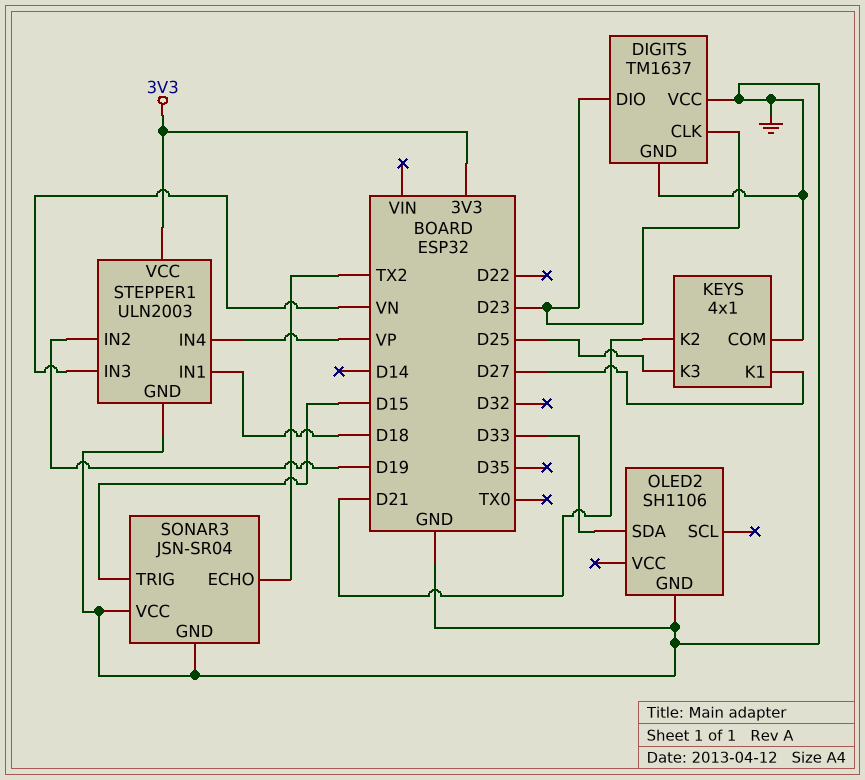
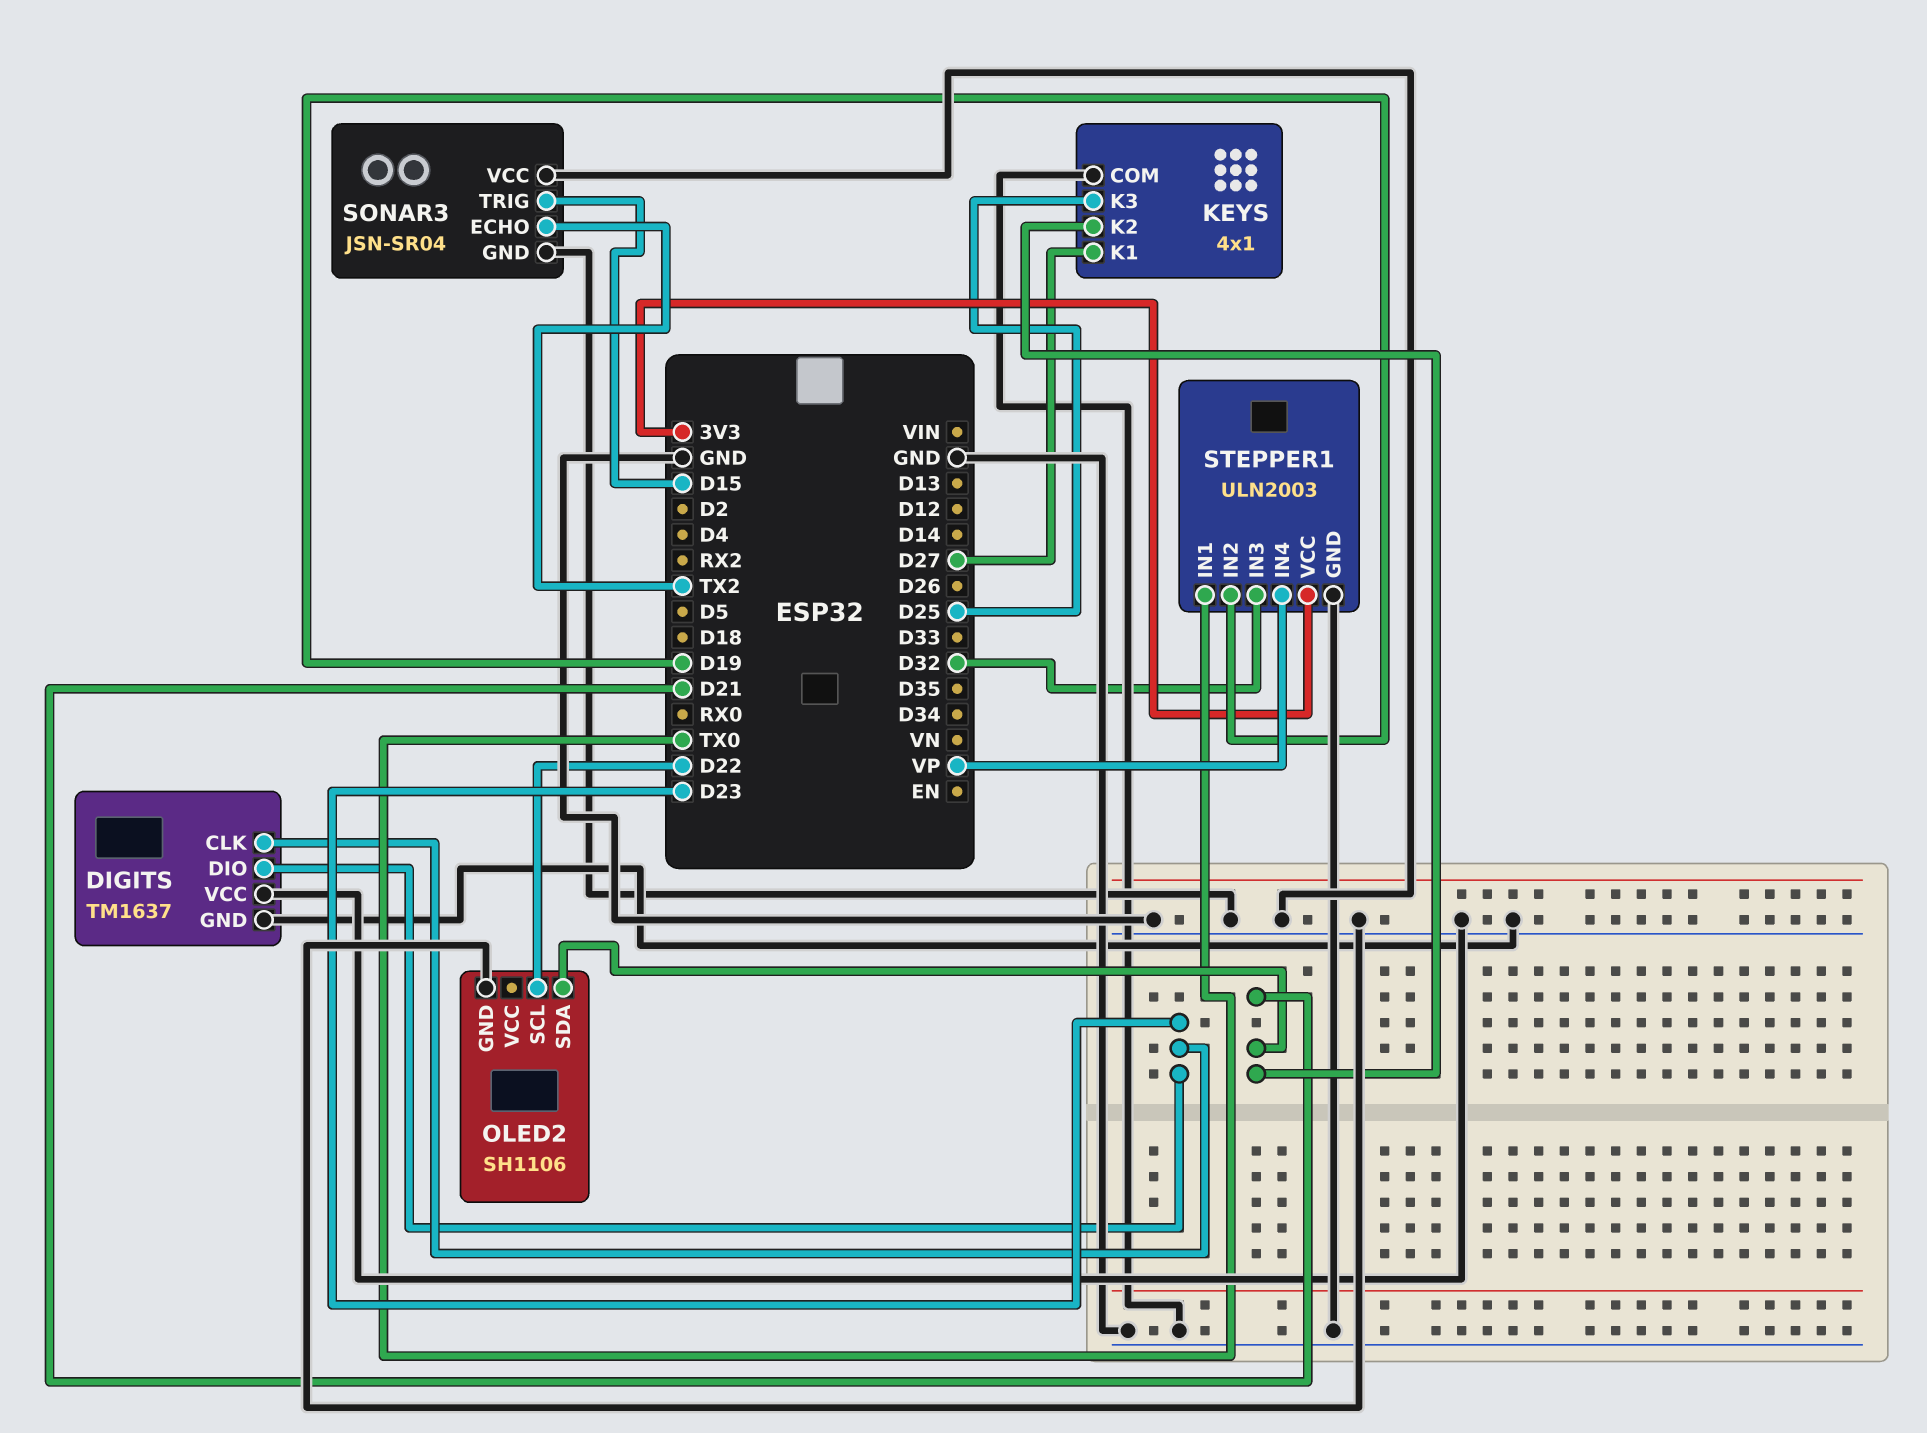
OLED2 pin SCL: none -> D22
OLED2 pin SDA: D33 -> D21
STEPPER1 pin IN1: D18 -> TX0
STEPPER1 pin IN3: VN -> D32

